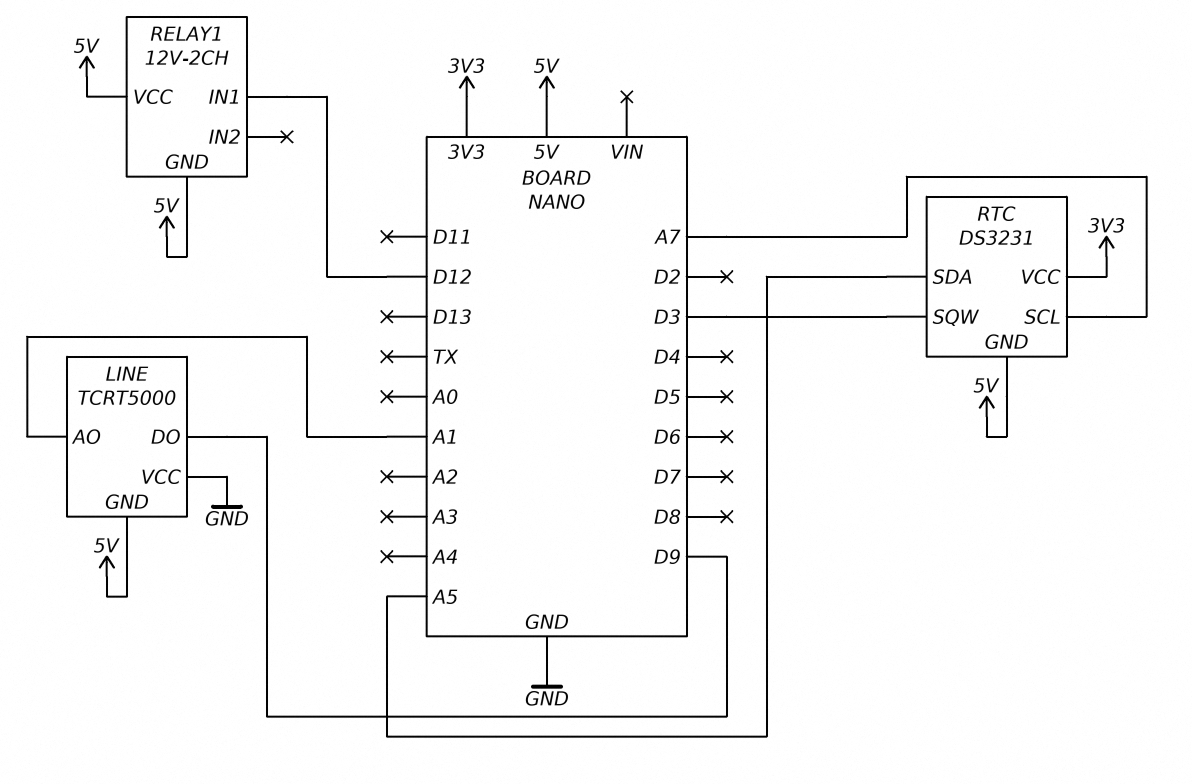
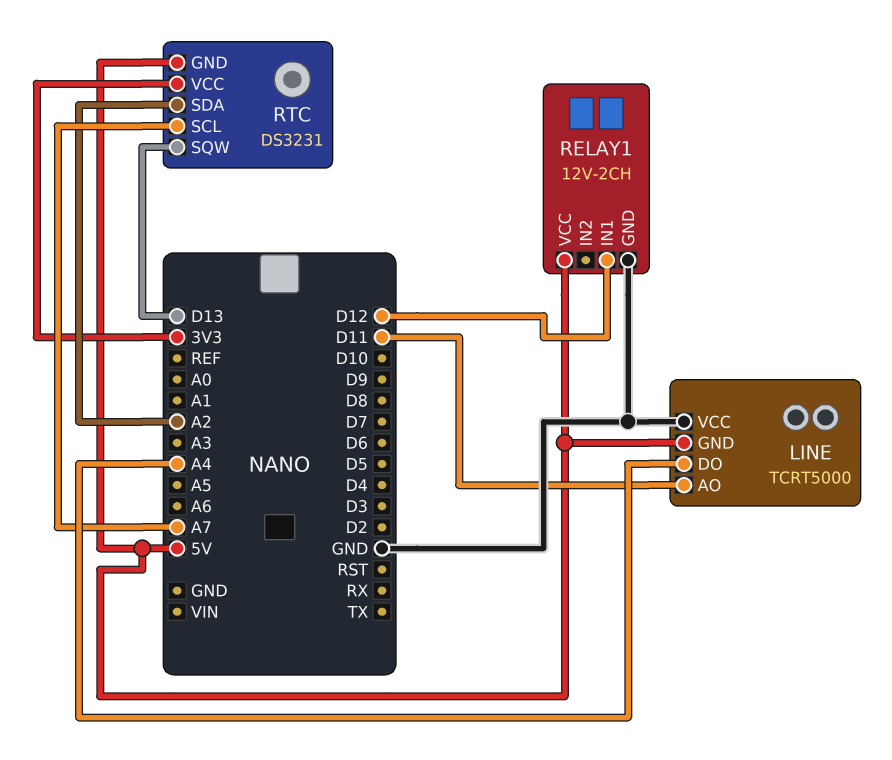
LINE pin AO: A1 -> D11
LINE pin DO: D9 -> A4
RELAY1 pin GND: 5V -> GND
RTC pin SDA: A5 -> A2
RTC pin SQW: D3 -> D13

